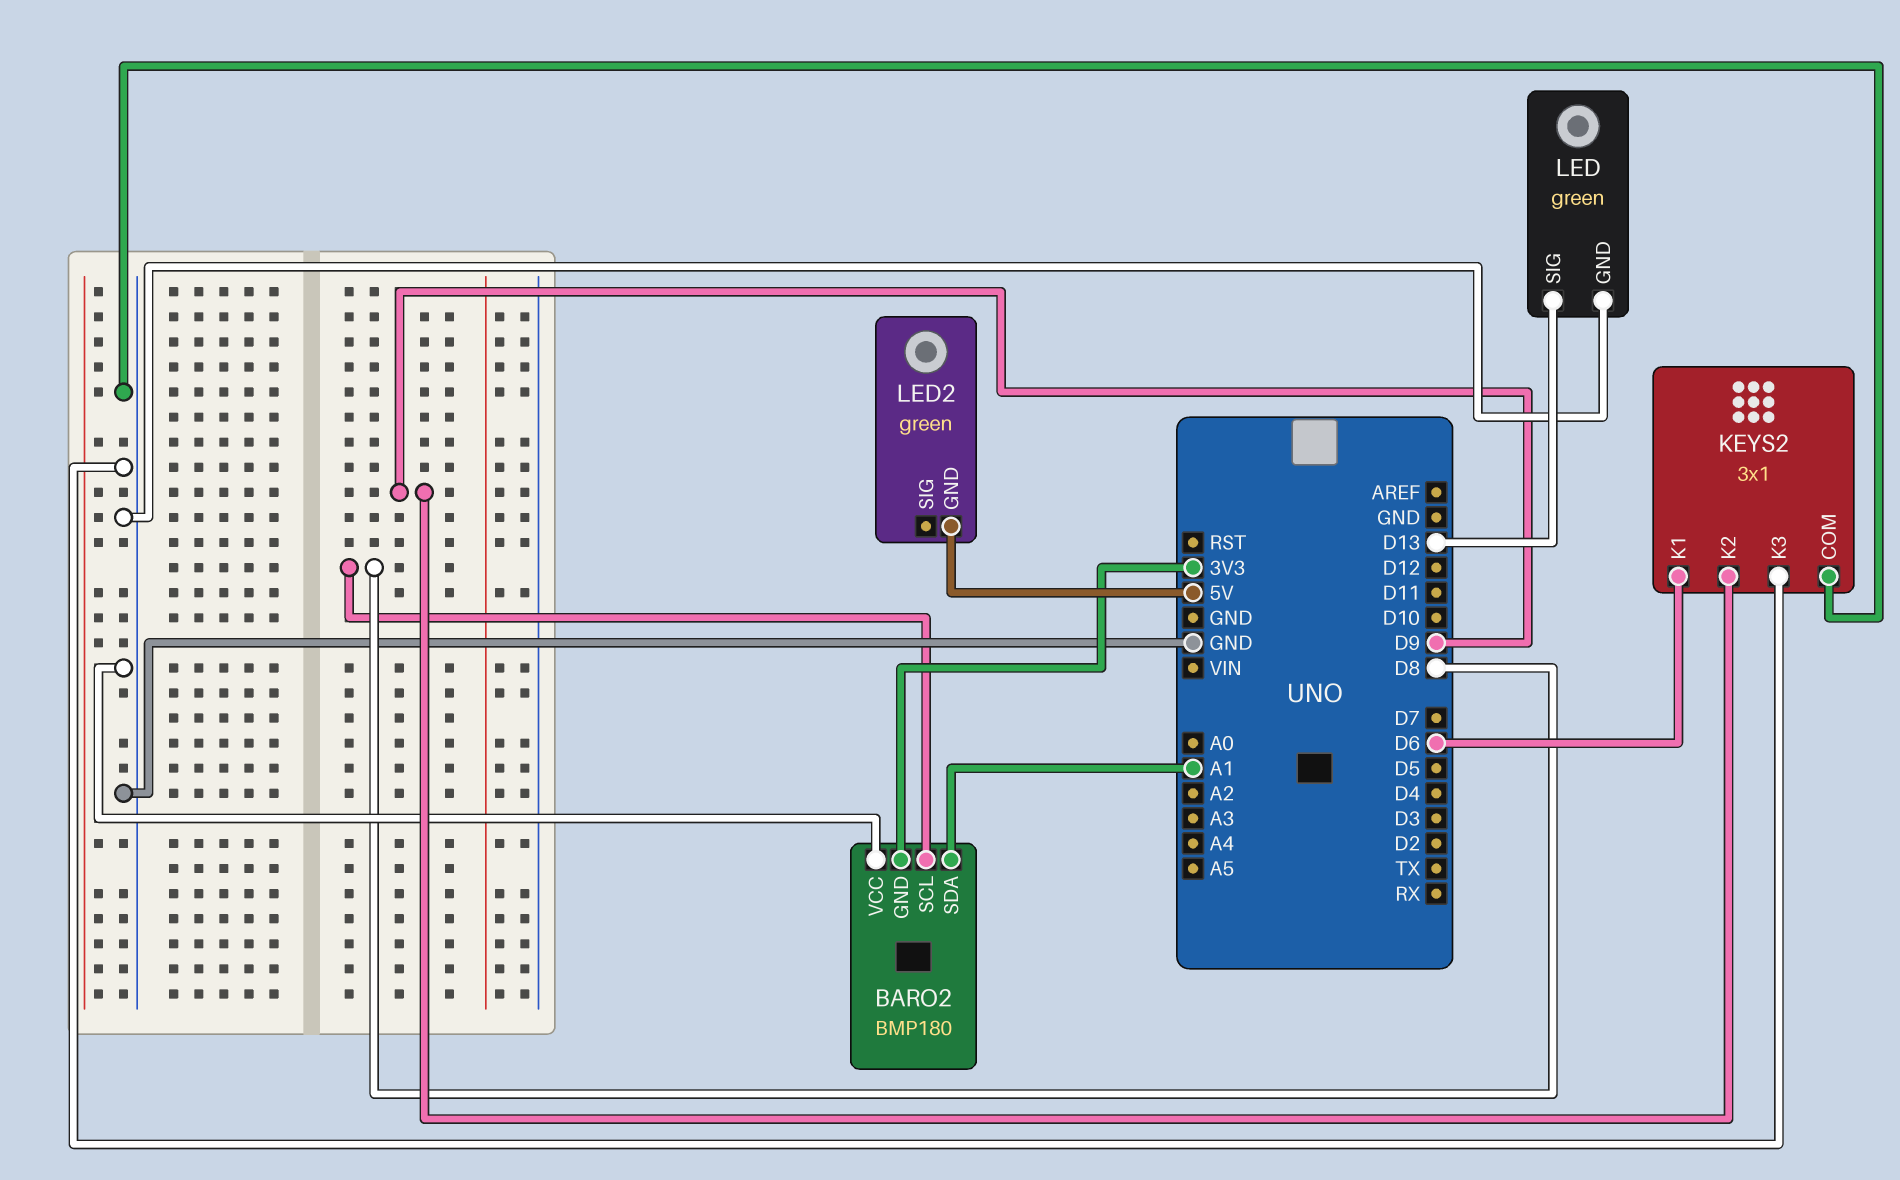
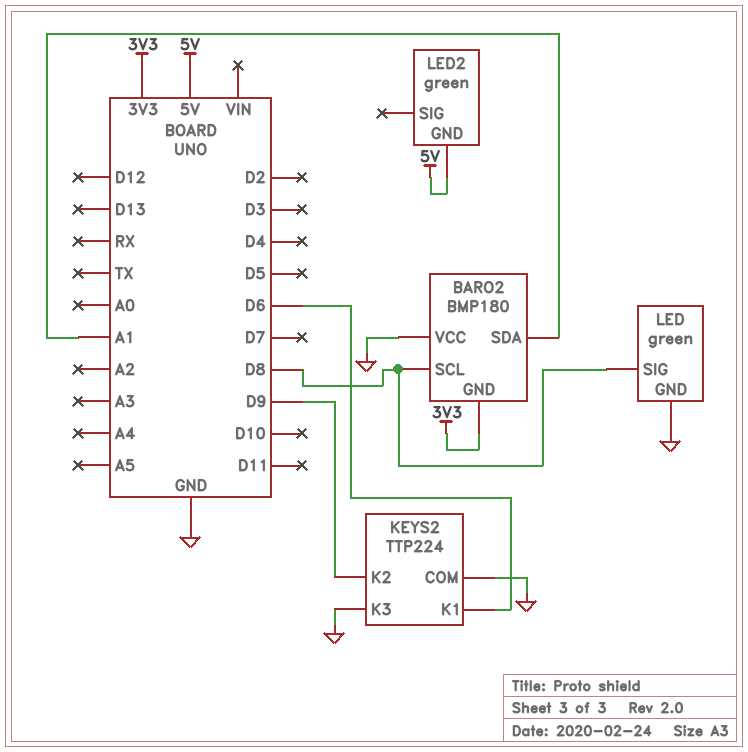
KEYS2: 3x1 -> TTP224
LED pin SIG: D13 -> D8

